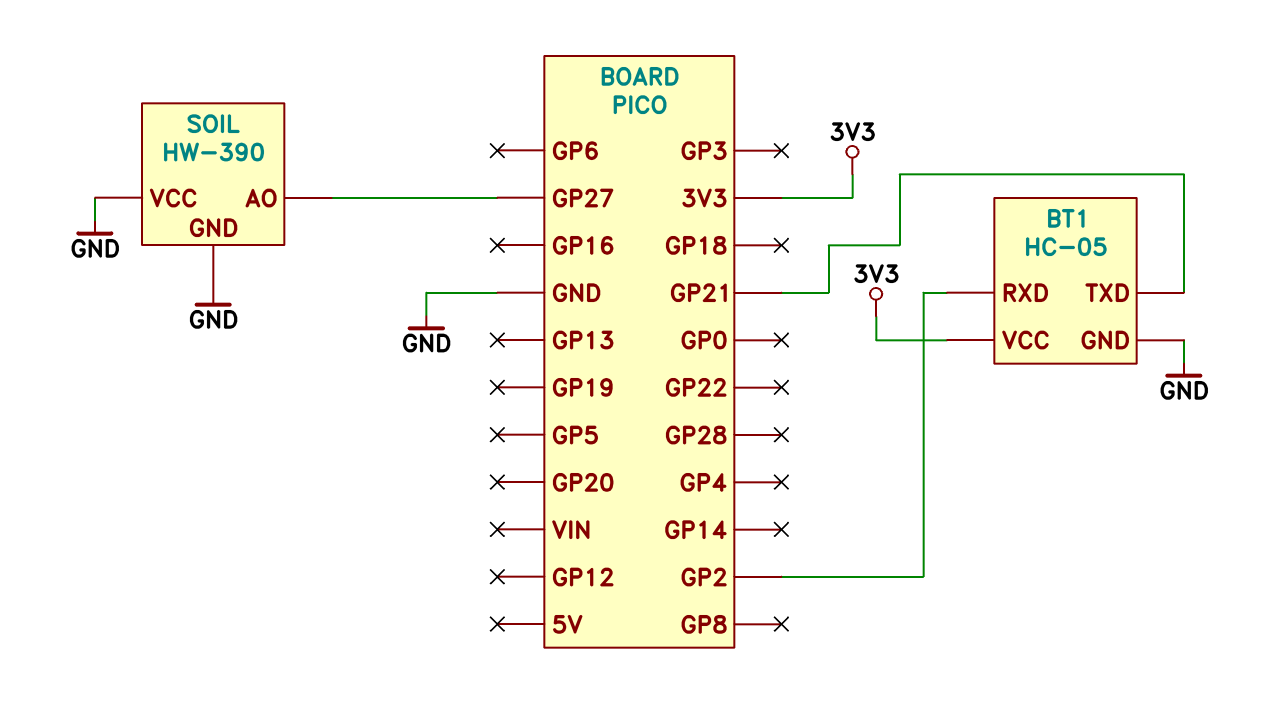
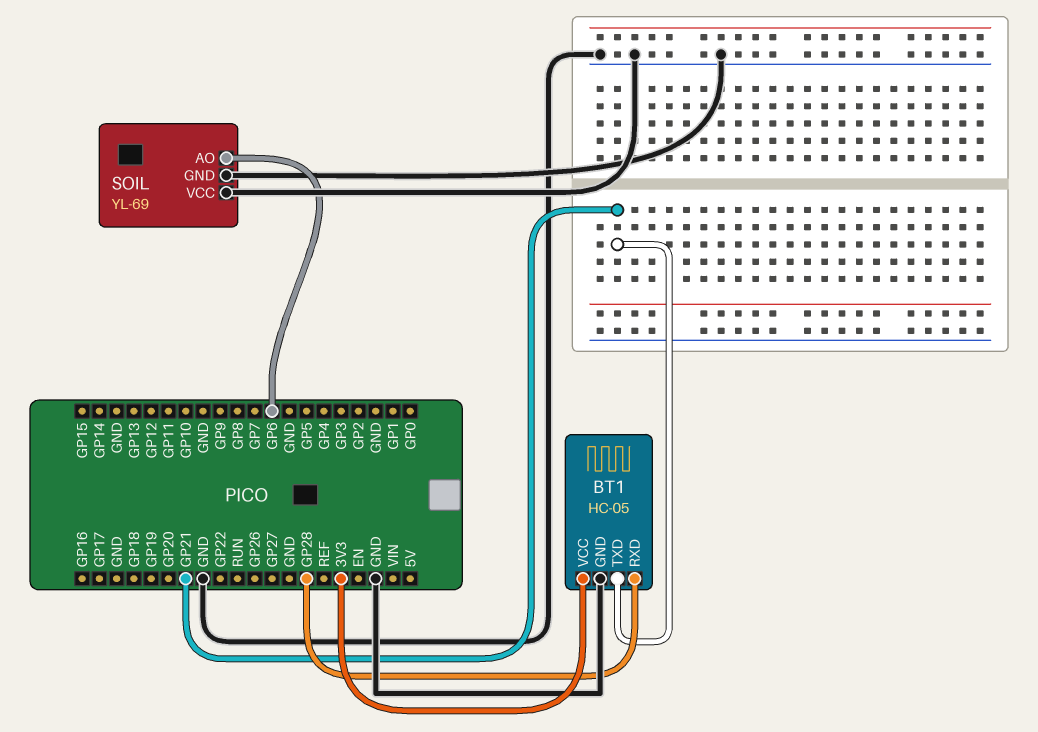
BT1 pin RXD: GP2 -> GP28
SOIL: HW-390 -> YL-69
SOIL pin AO: GP27 -> GP6

